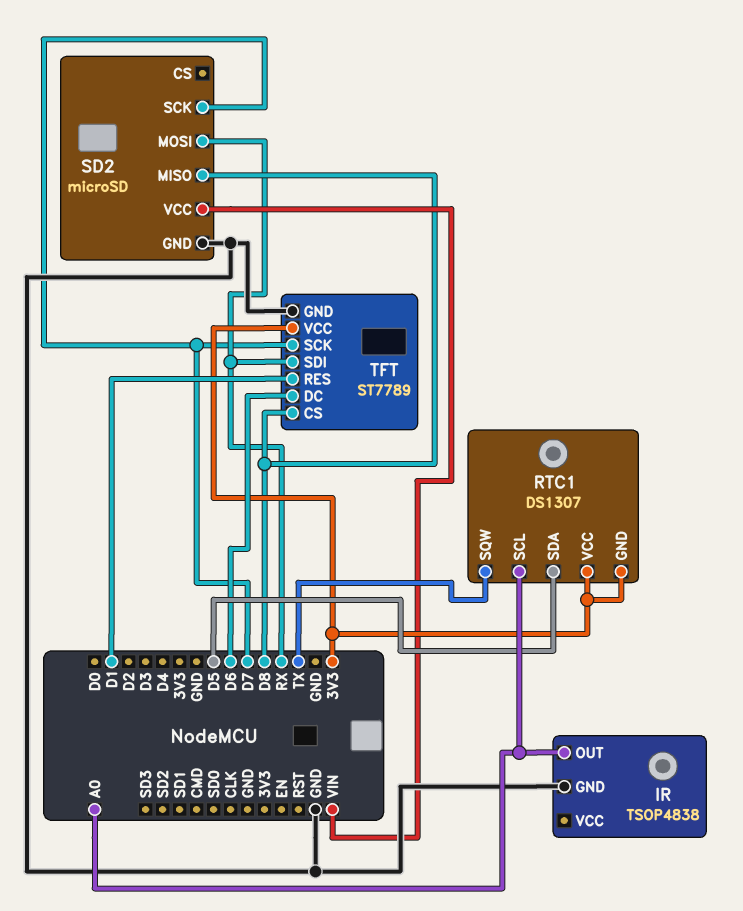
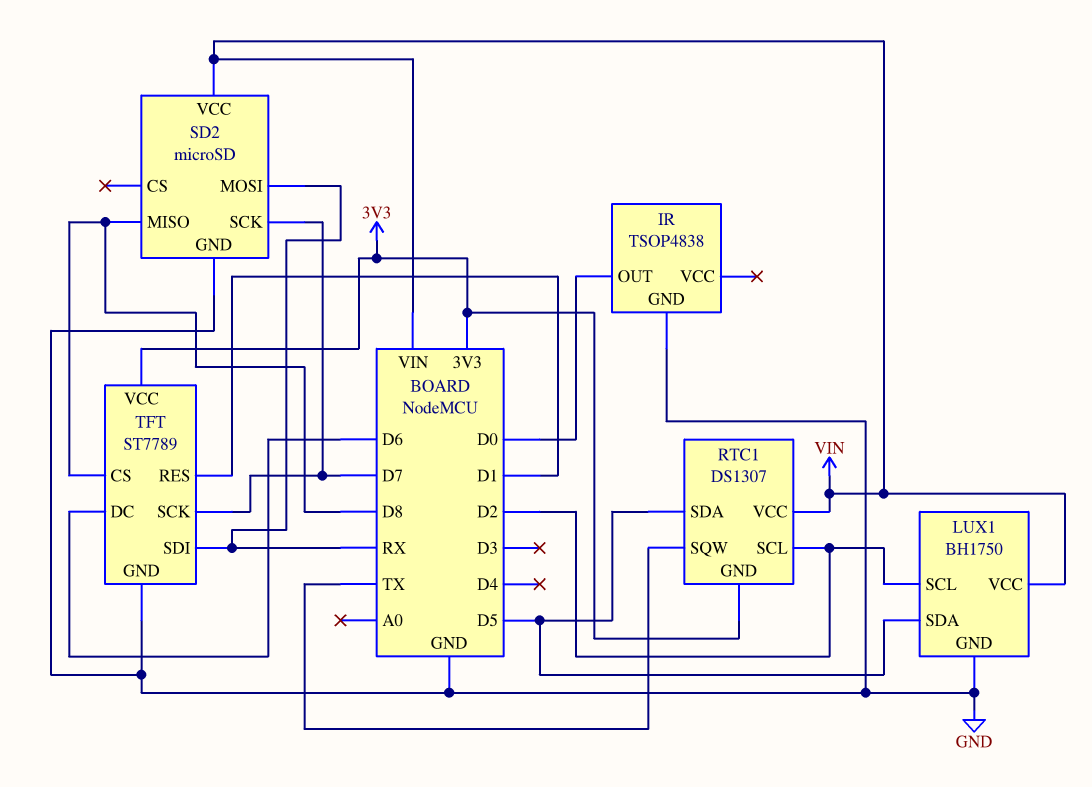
IR pin OUT: A0 -> D0
LUX1: none -> BH1750
LUX1 pin GND: none -> GND
LUX1 pin SCL: none -> D2
LUX1 pin SDA: none -> D5
LUX1 pin VCC: none -> VIN
RTC1 pin SCL: A0 -> D2
RTC1 pin VCC: 3V3 -> VIN

